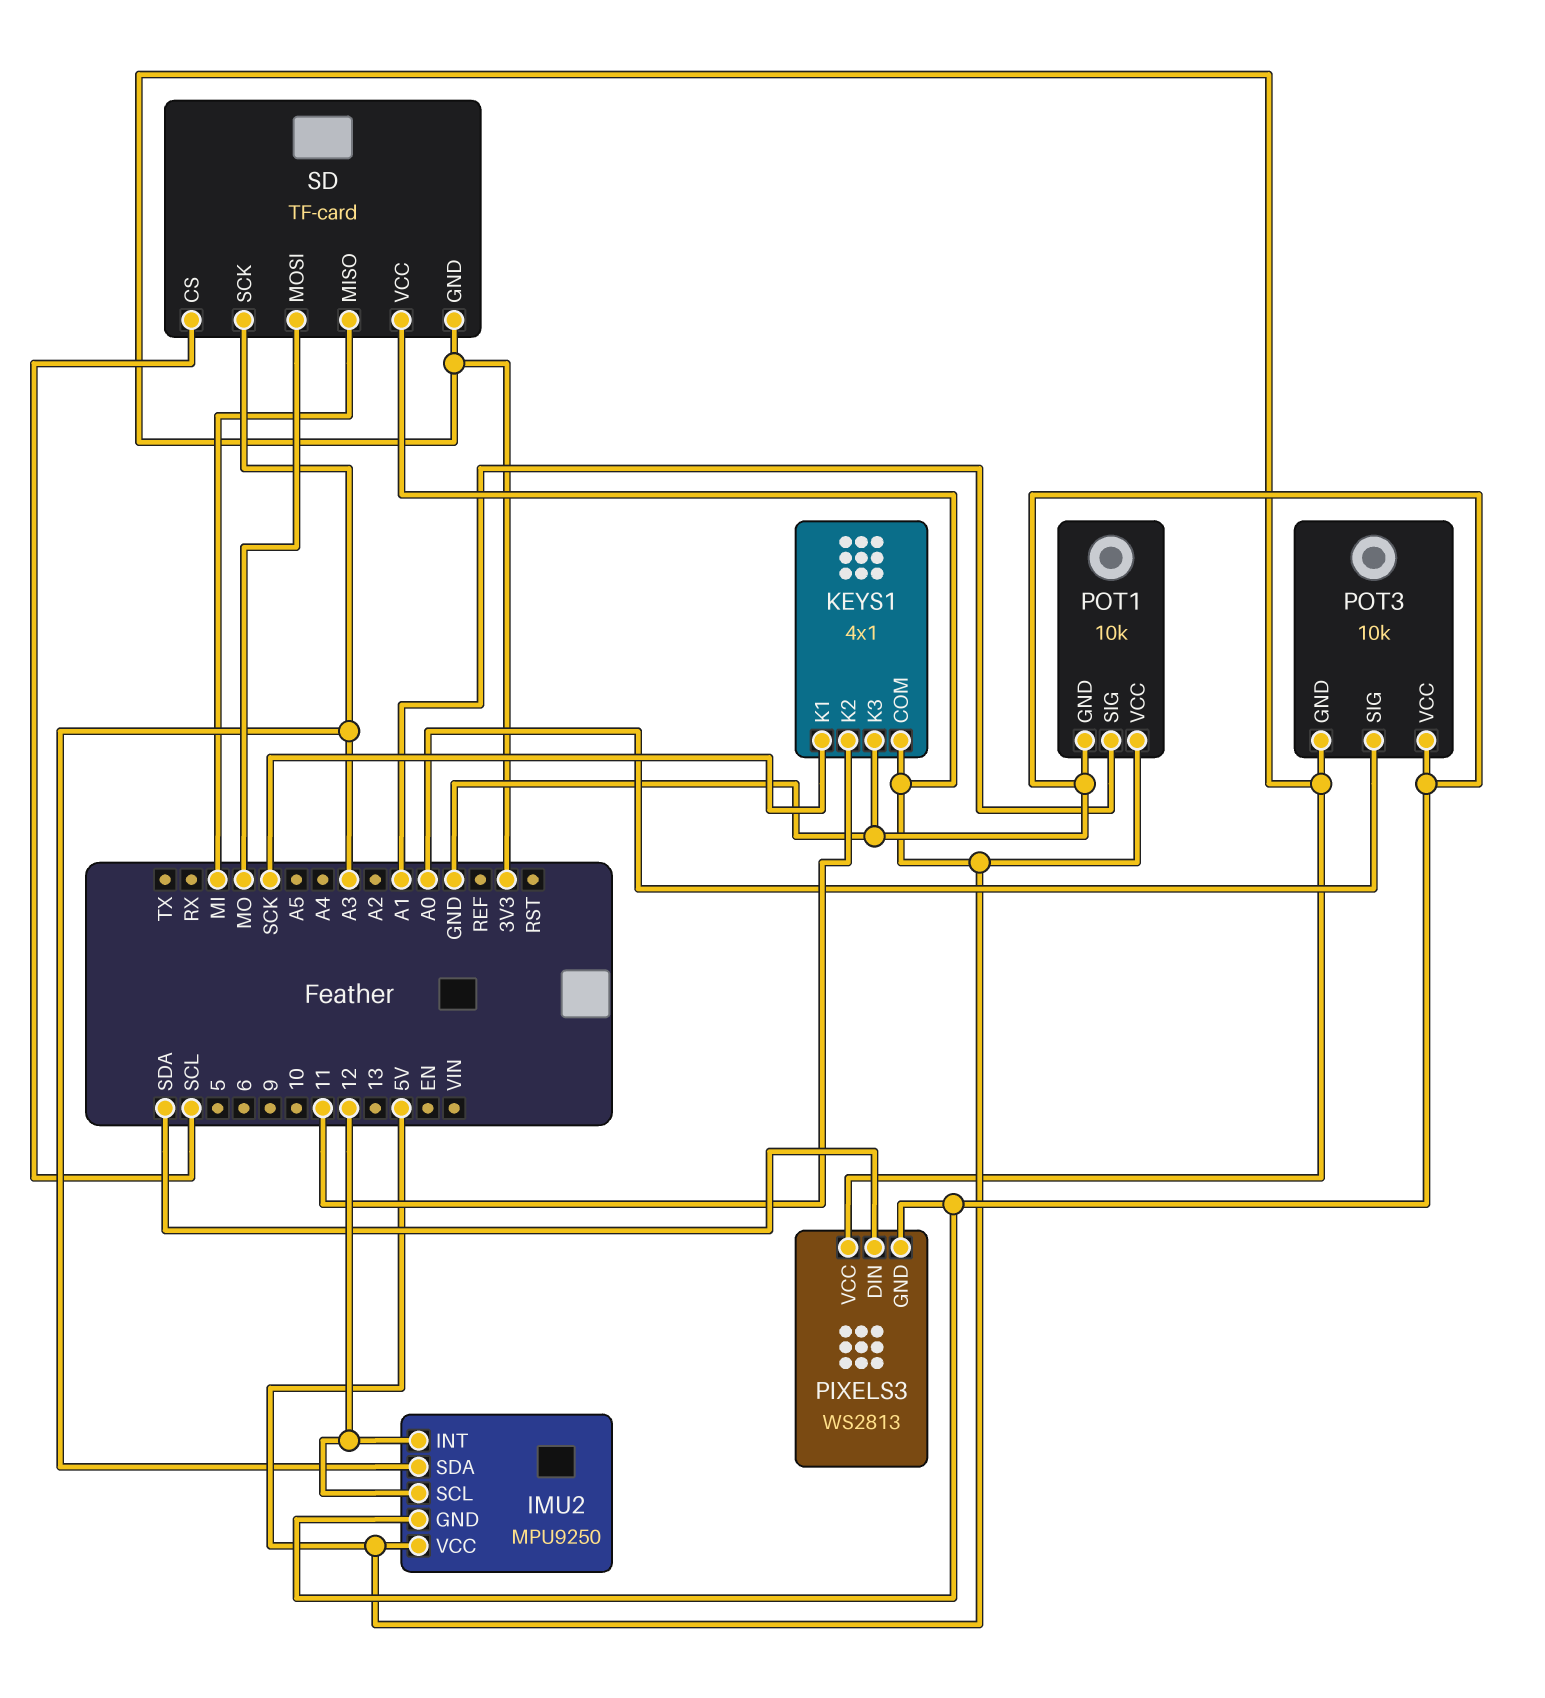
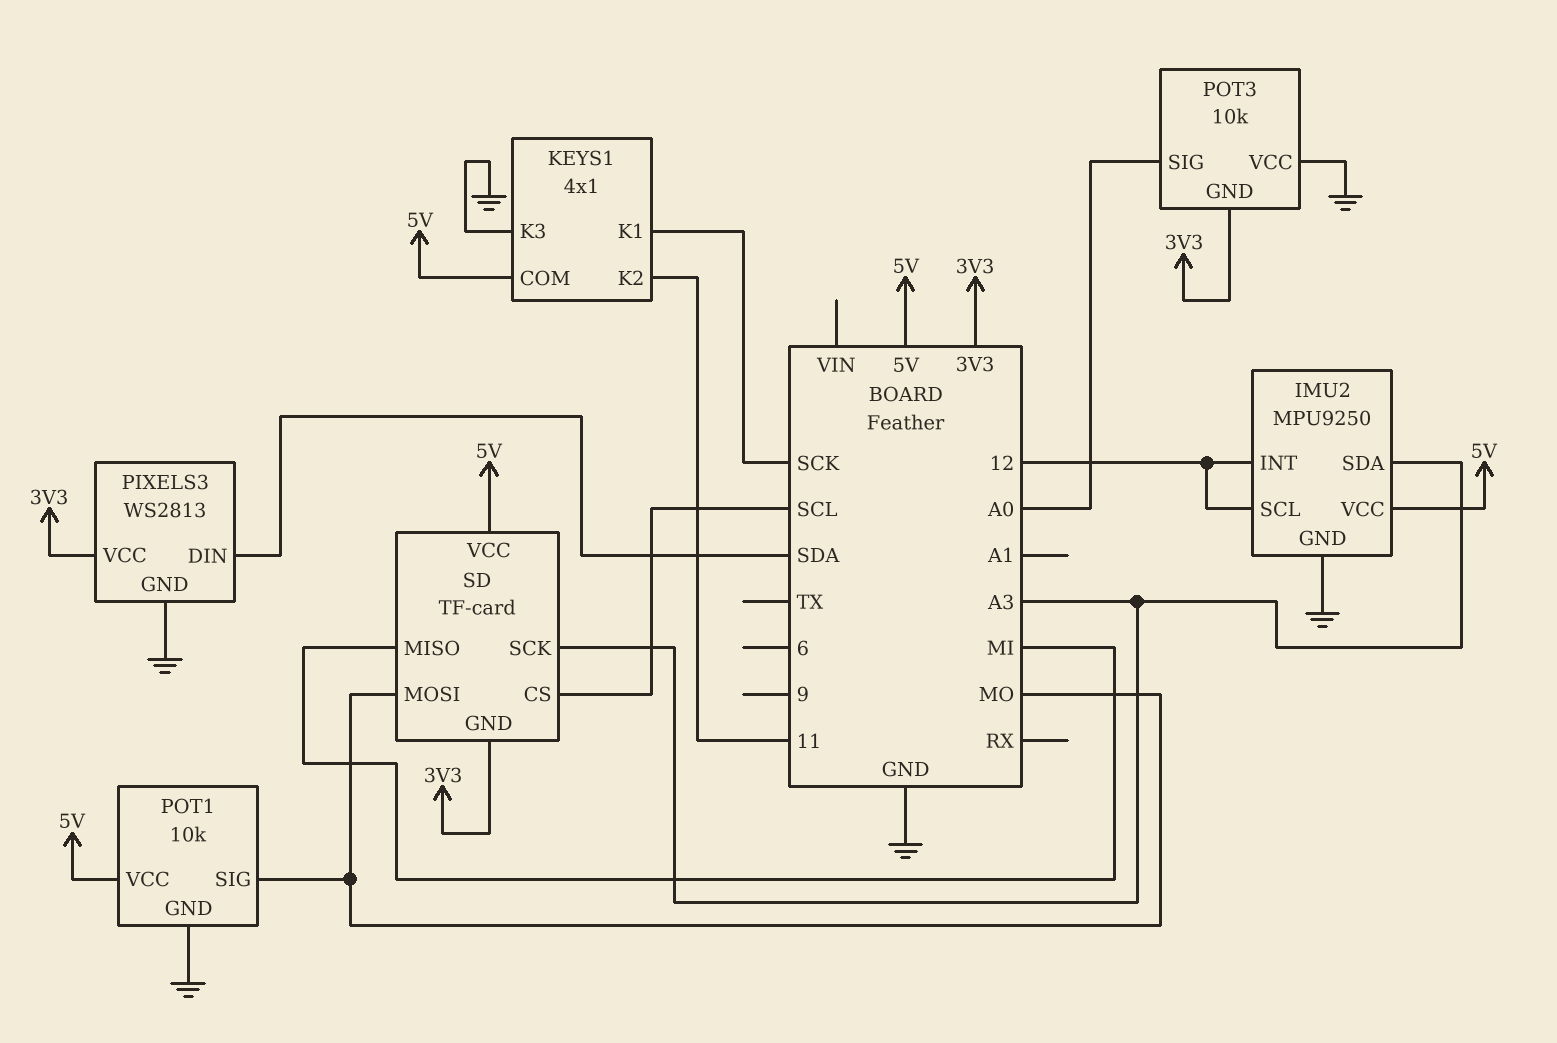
POT1 pin SIG: A1 -> MO

